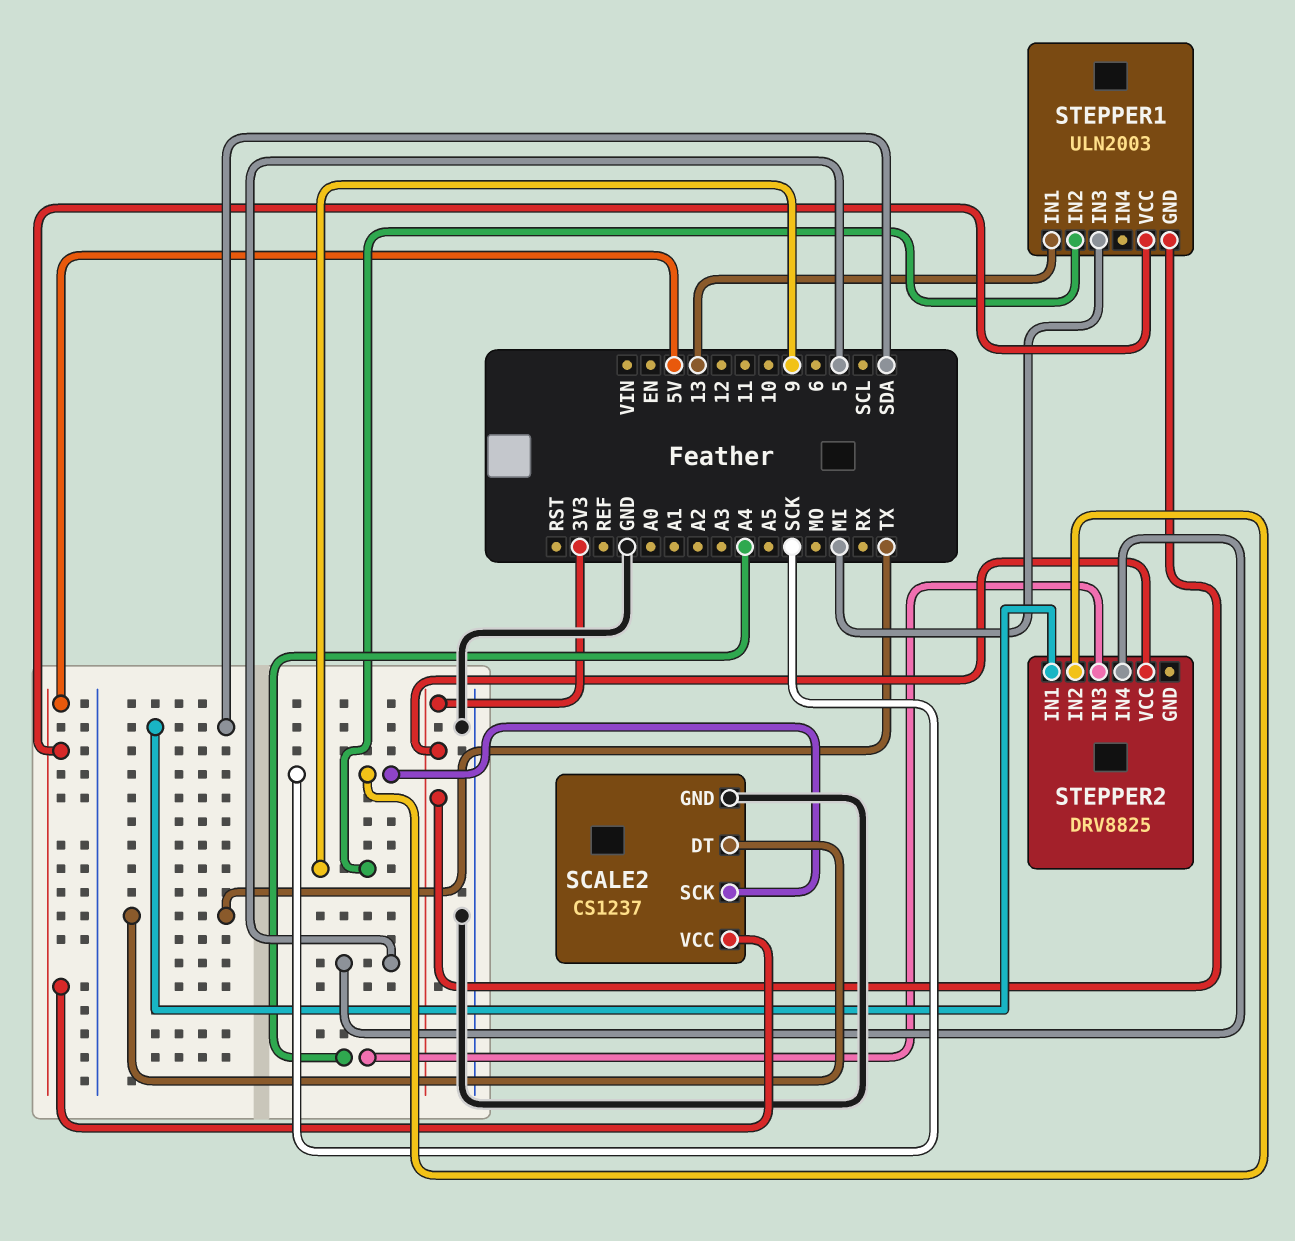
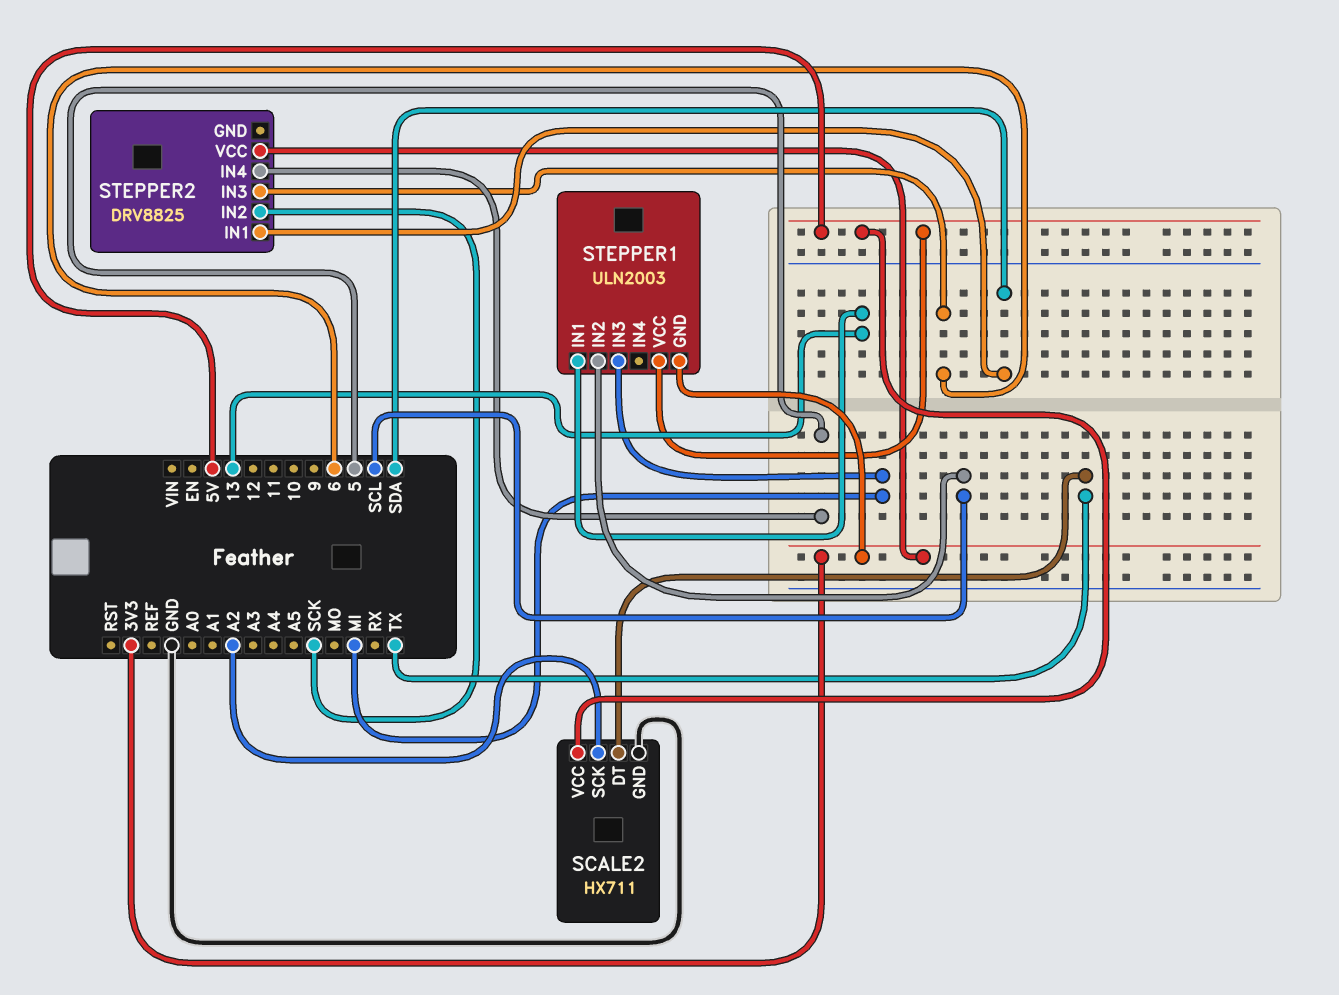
SCALE2: CS1237 -> HX711
SCALE2 pin SCK: SCK -> A2
STEPPER1 pin IN2: 9 -> SCL
STEPPER2 pin IN3: A4 -> 6

